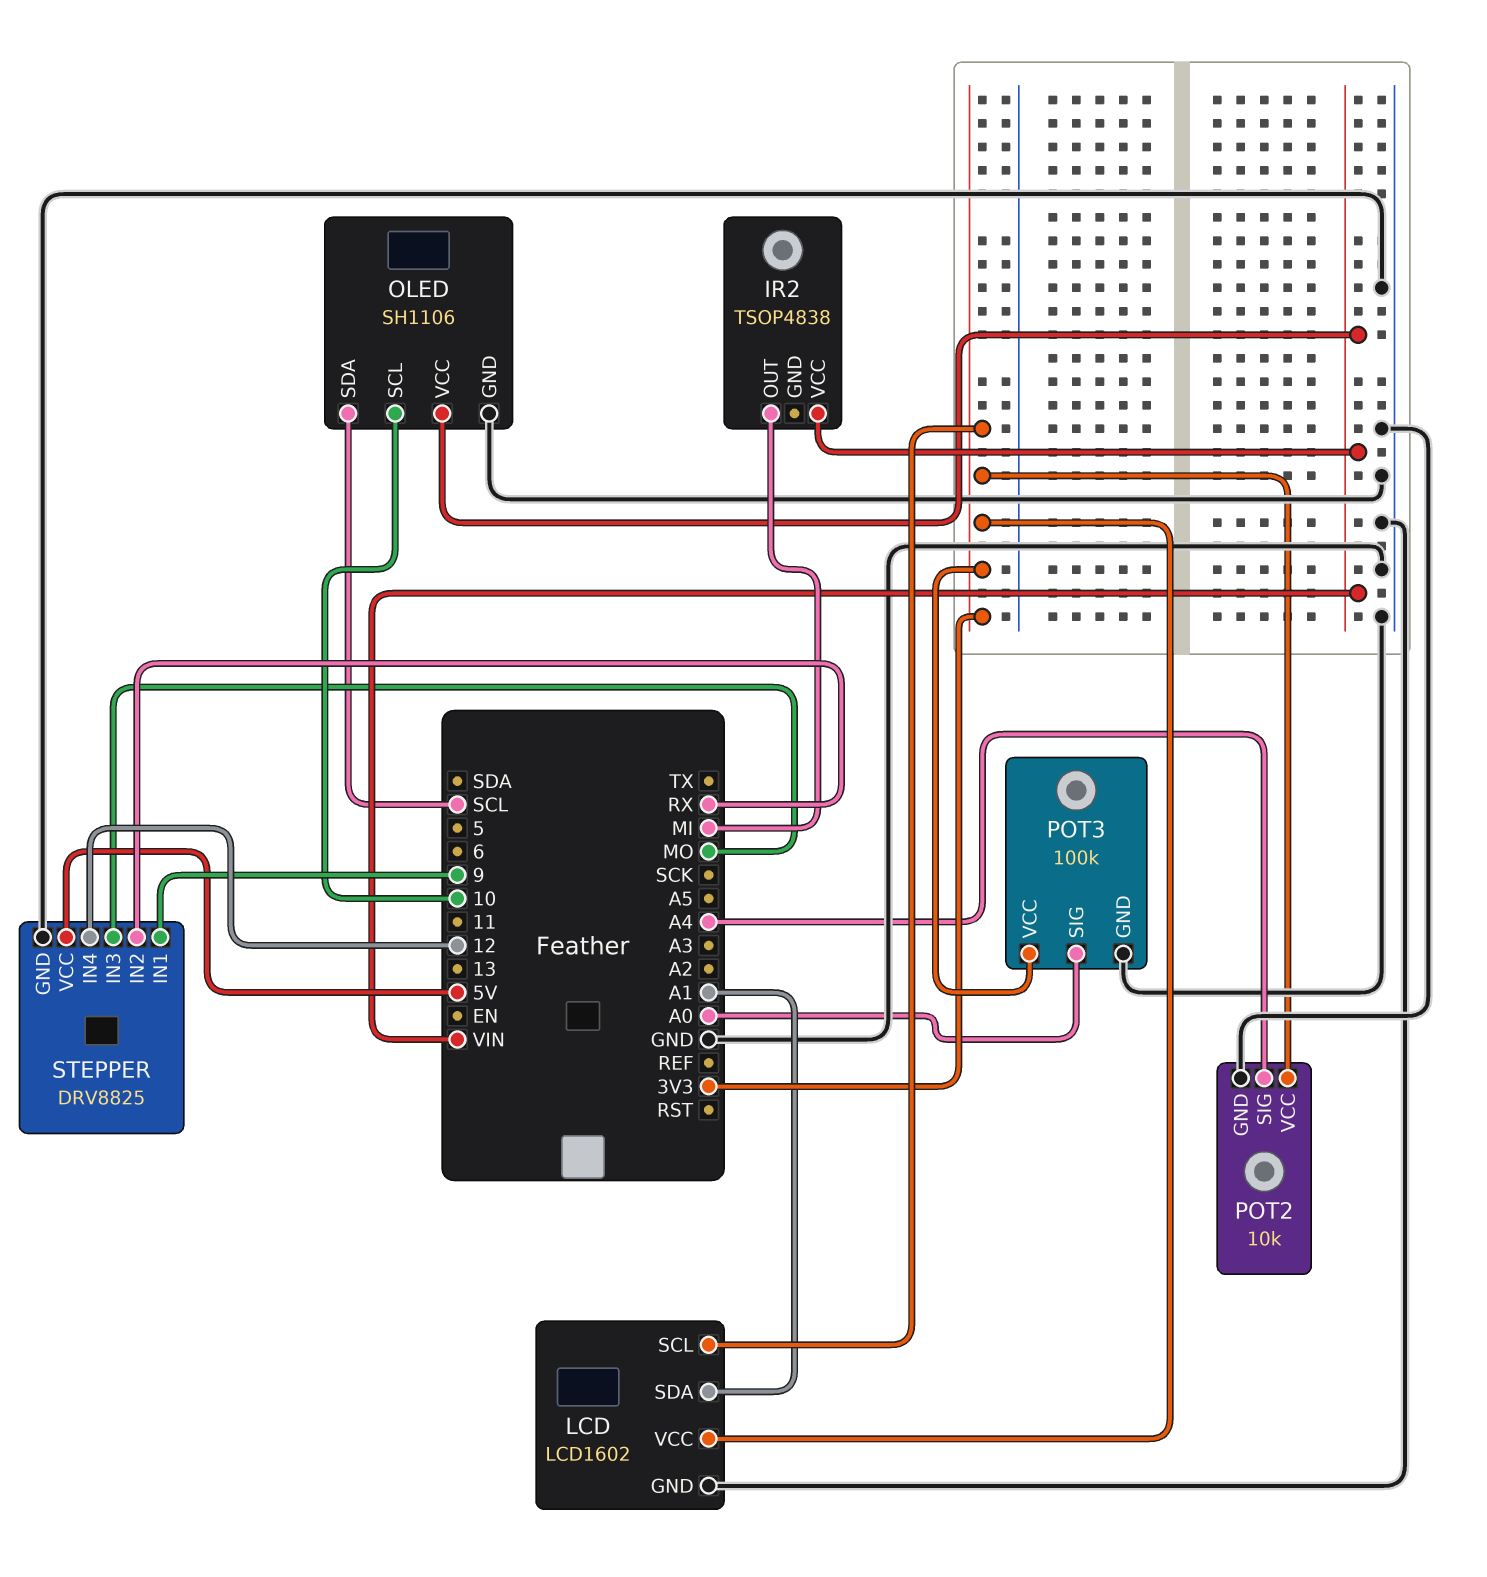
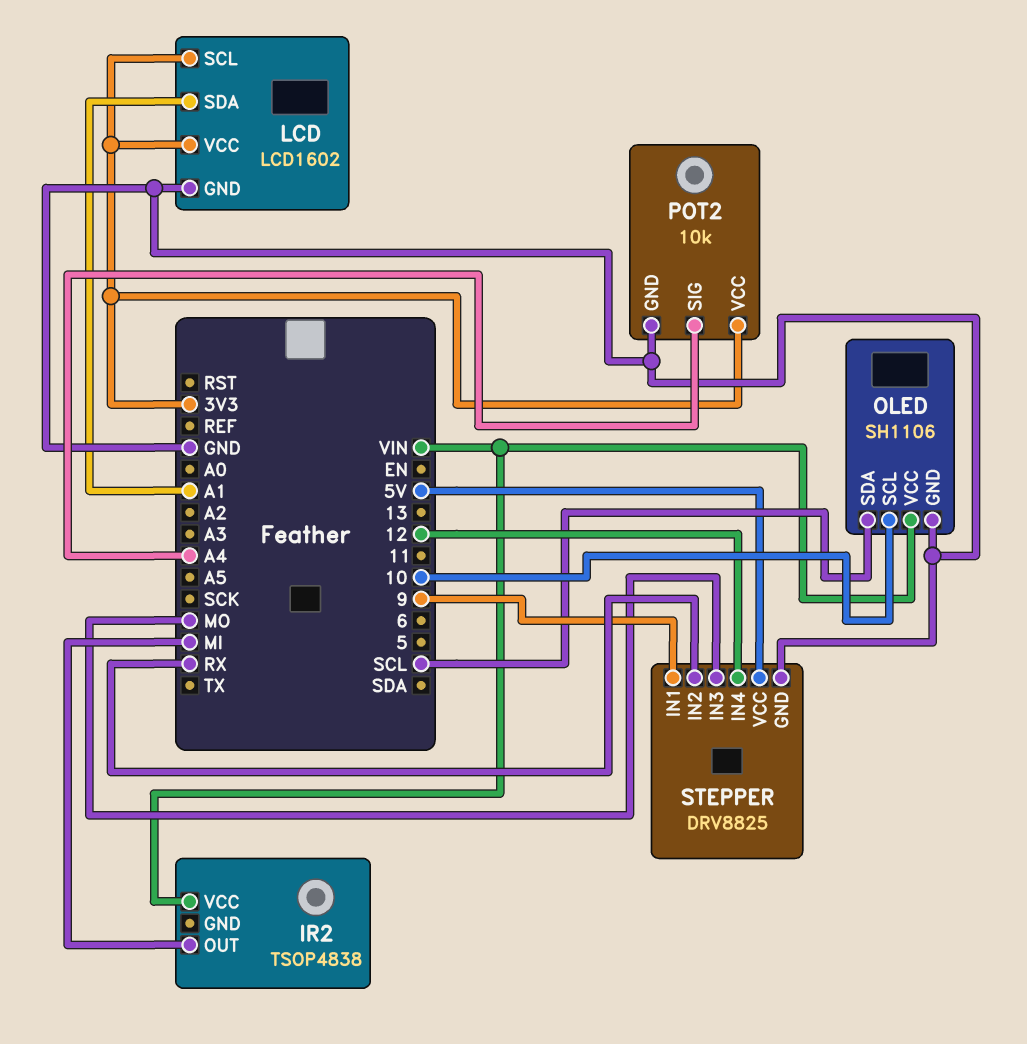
POT3: 100k -> none
POT3 pin GND: GND -> none
POT3 pin SIG: A0 -> none
POT3 pin VCC: 3V3 -> none

